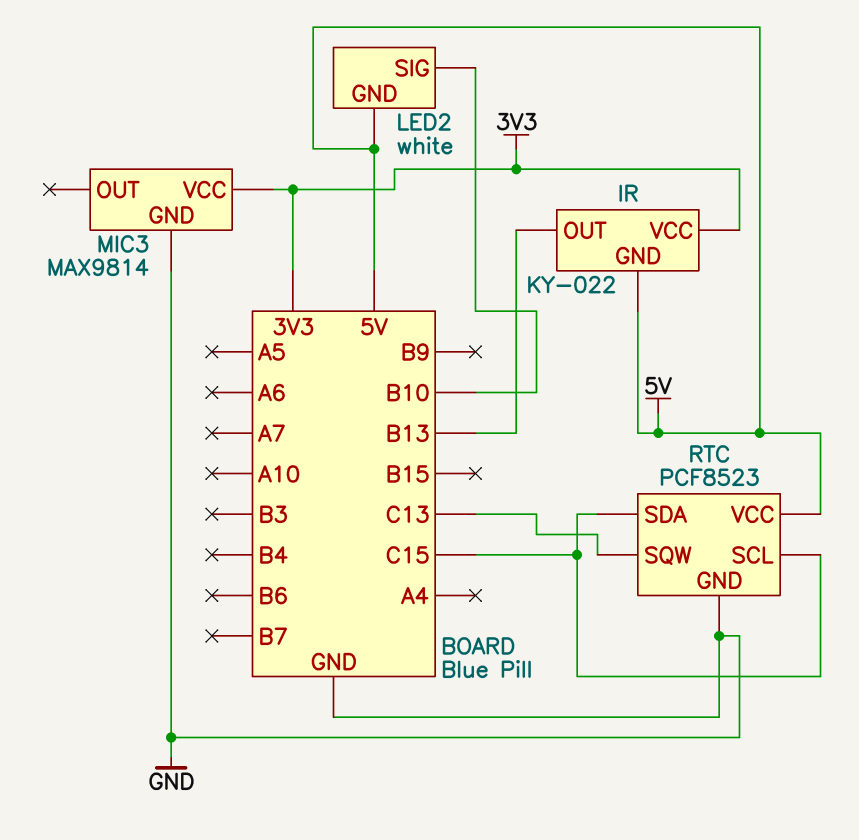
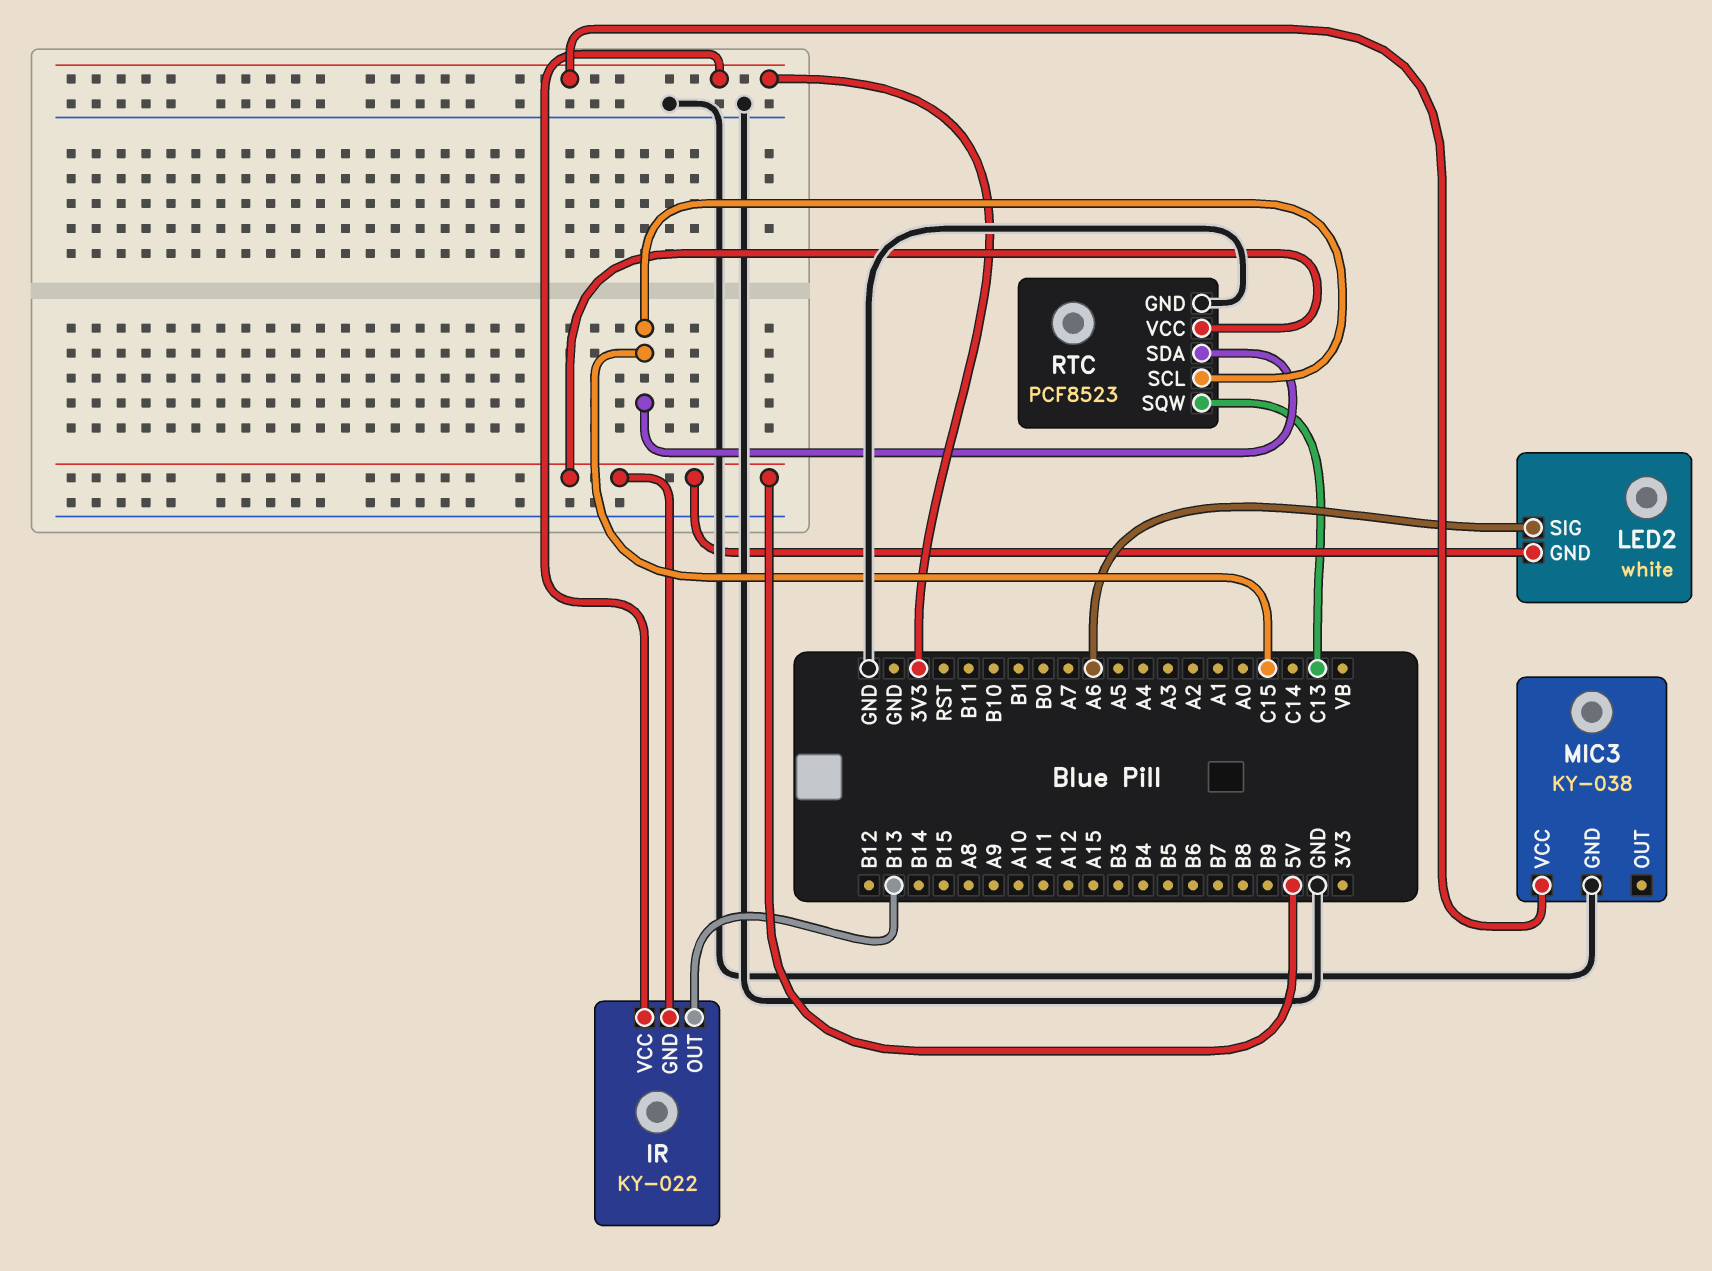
LED2 pin SIG: B10 -> A6
MIC3: MAX9814 -> KY-038

